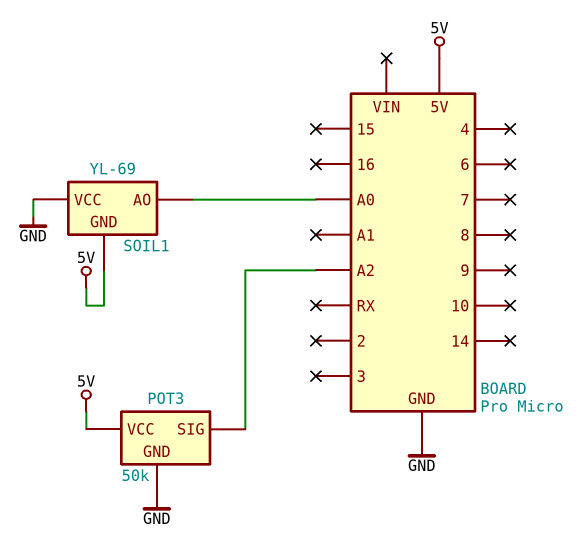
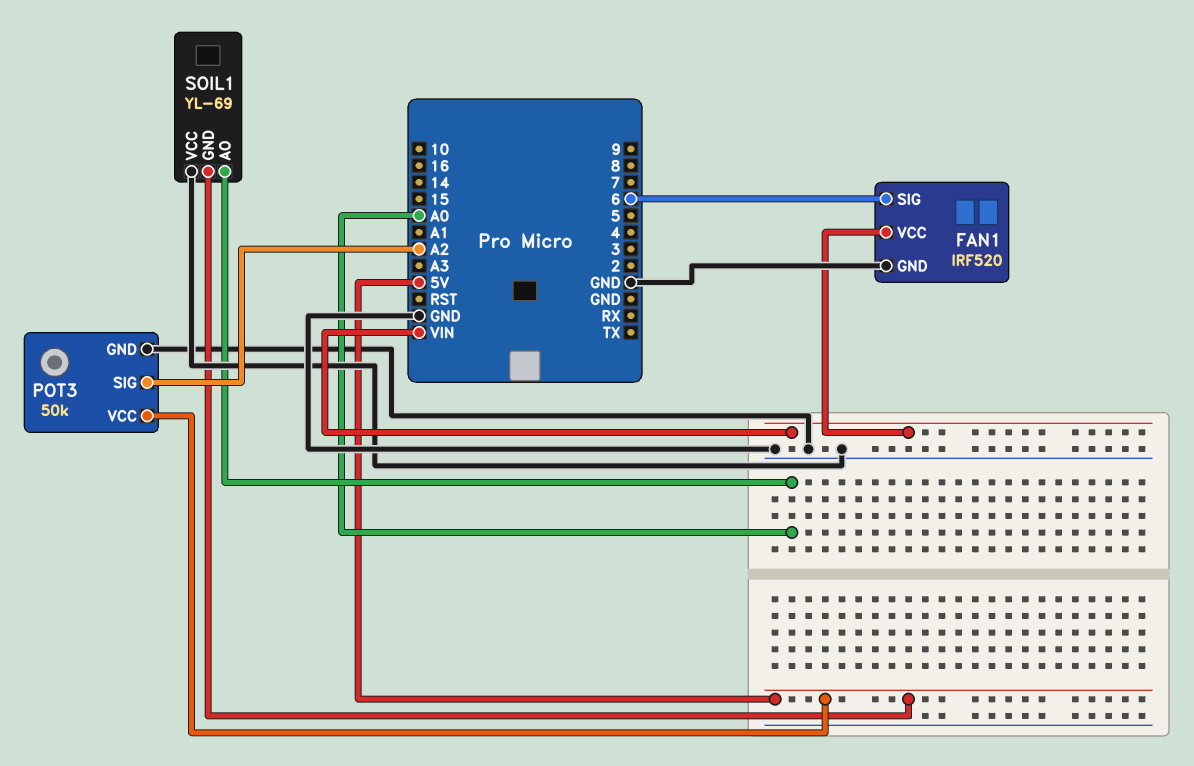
FAN1: none -> IRF520
FAN1 pin GND: none -> GND
FAN1 pin SIG: none -> 6
FAN1 pin VCC: none -> VIN

